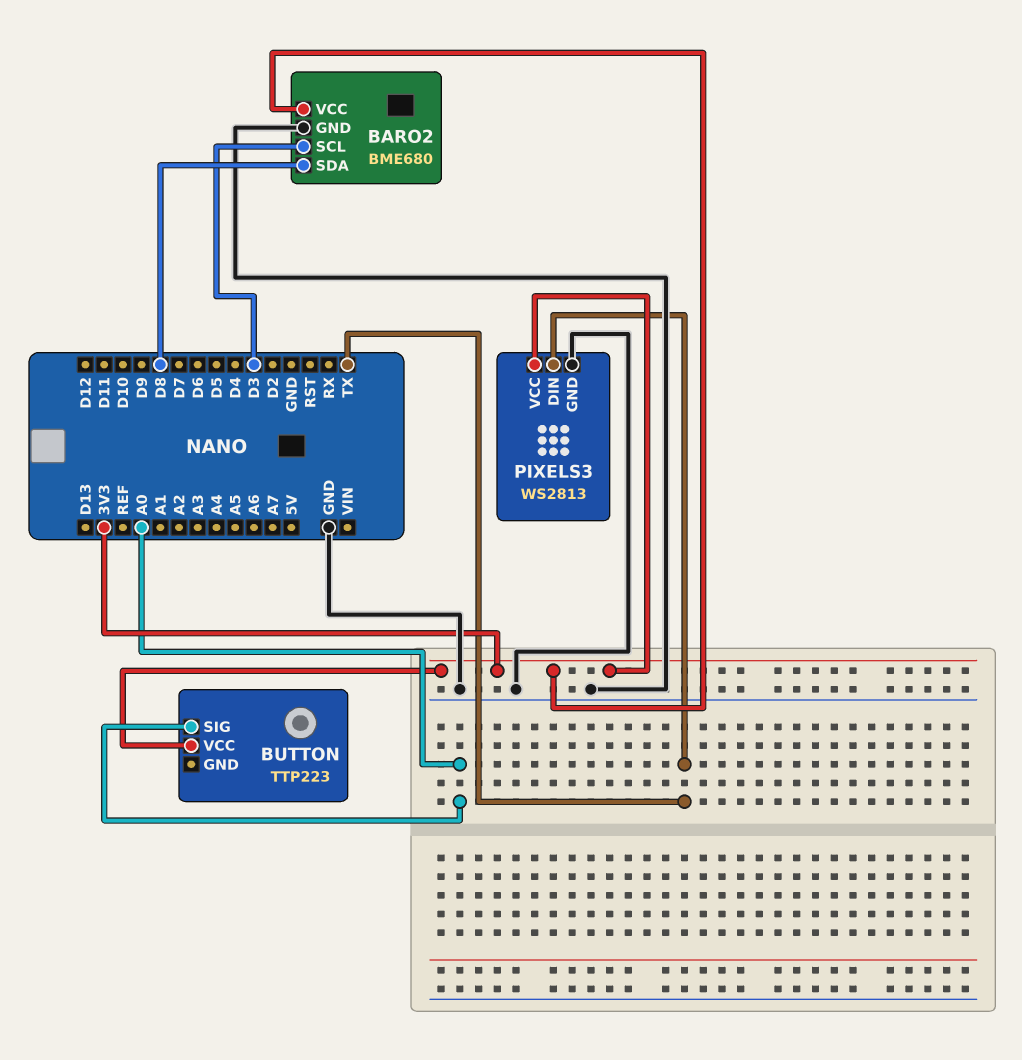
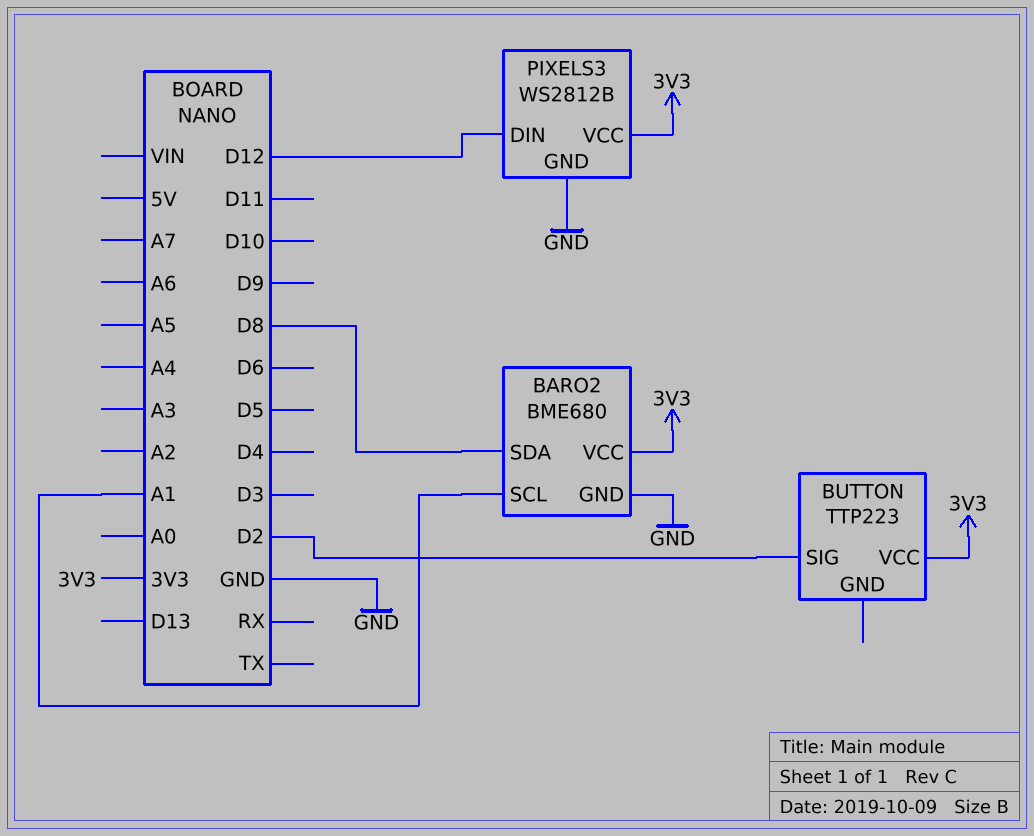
BARO2 pin SCL: D3 -> A1
BUTTON pin SIG: A0 -> D2
PIXELS3: WS2813 -> WS2812B
PIXELS3 pin DIN: TX -> D12

